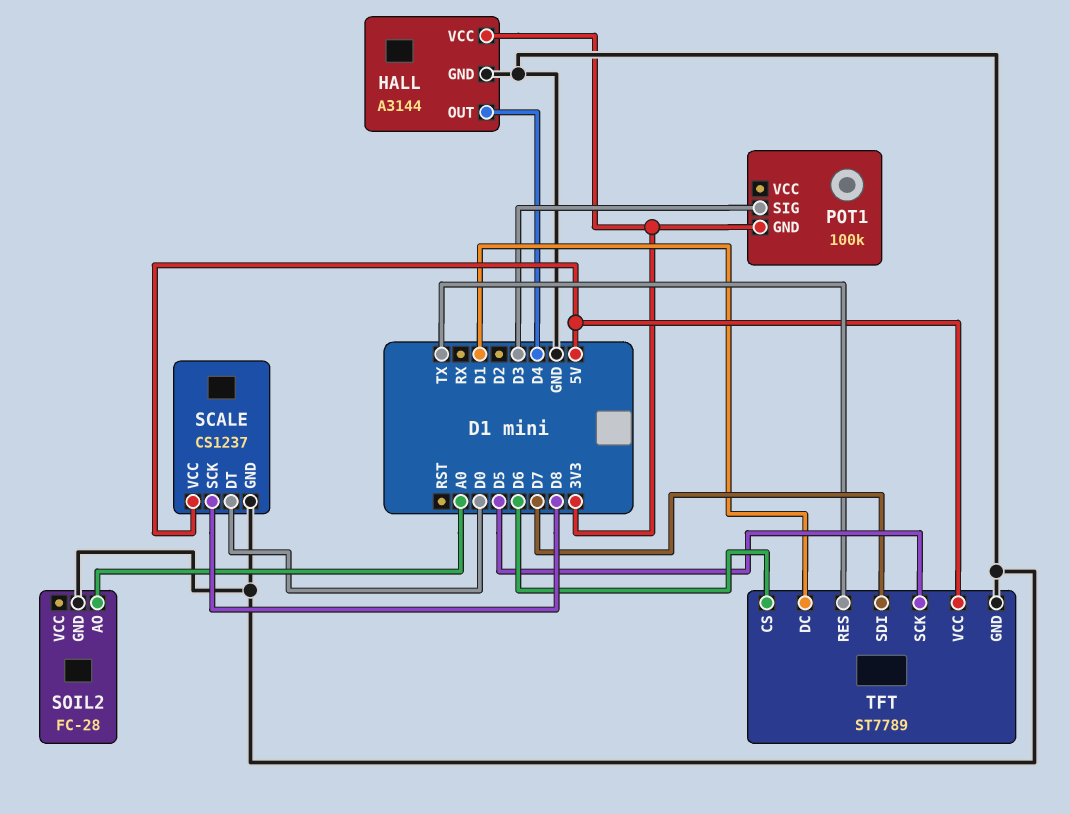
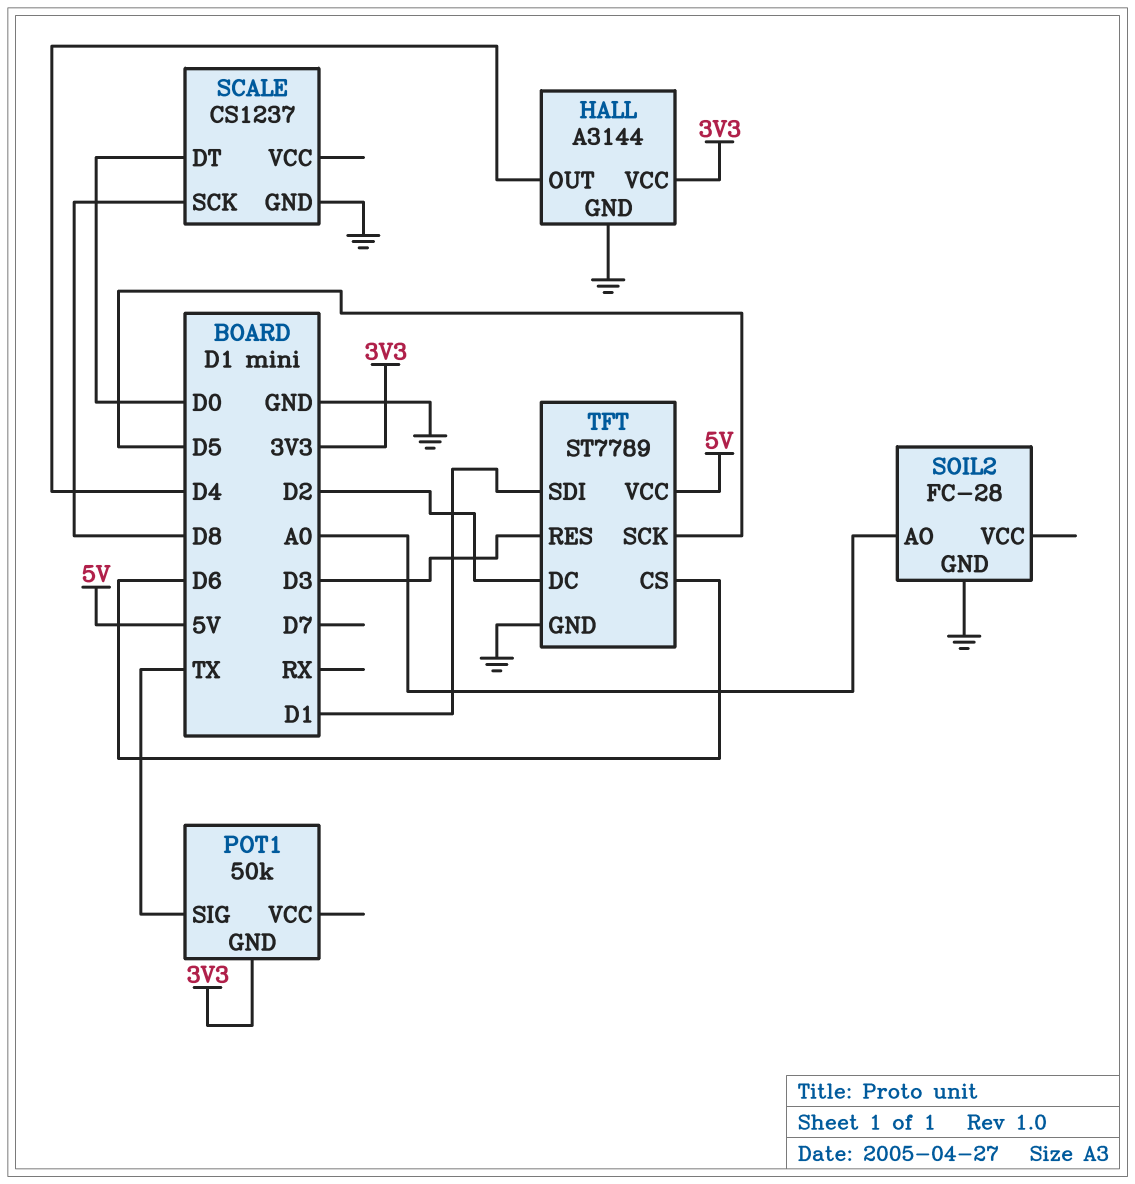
POT1: 100k -> 50k
POT1 pin SIG: D3 -> TX
SCALE pin VCC: 5V -> none
TFT pin DC: D1 -> D2
TFT pin RES: TX -> D3
TFT pin SDI: D7 -> D1

